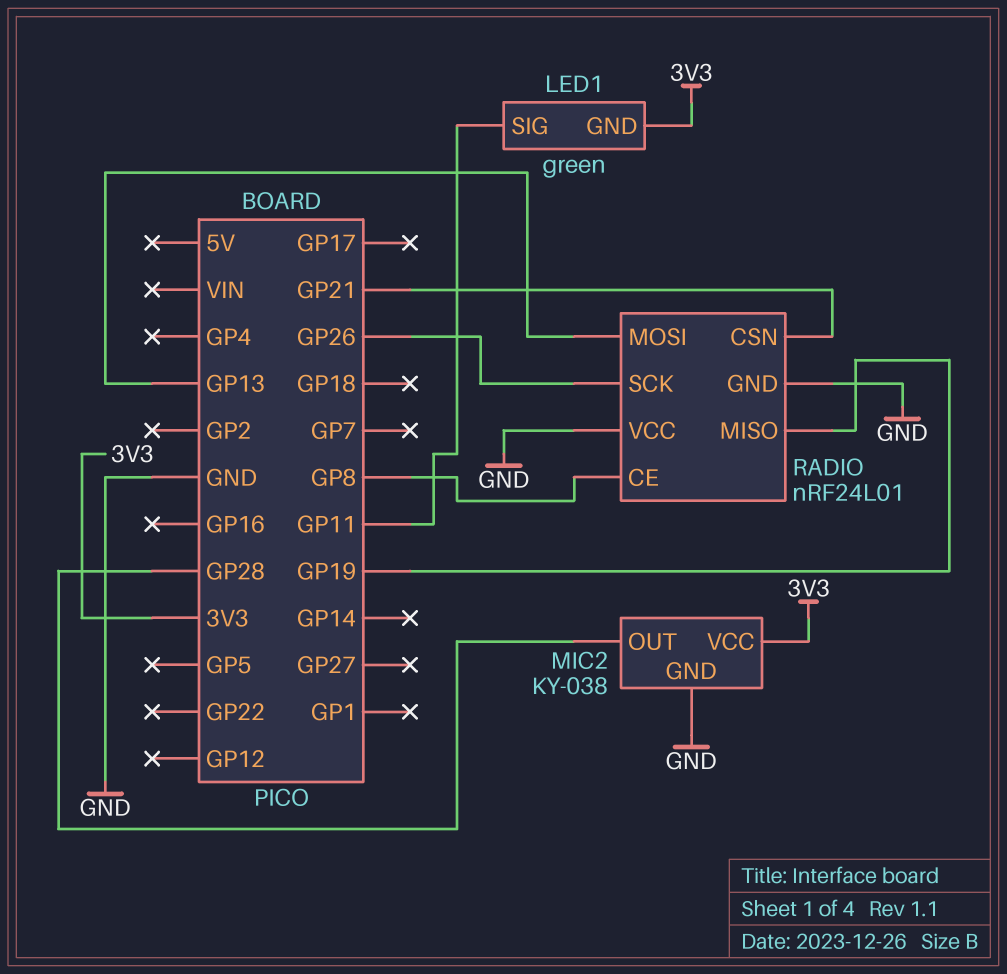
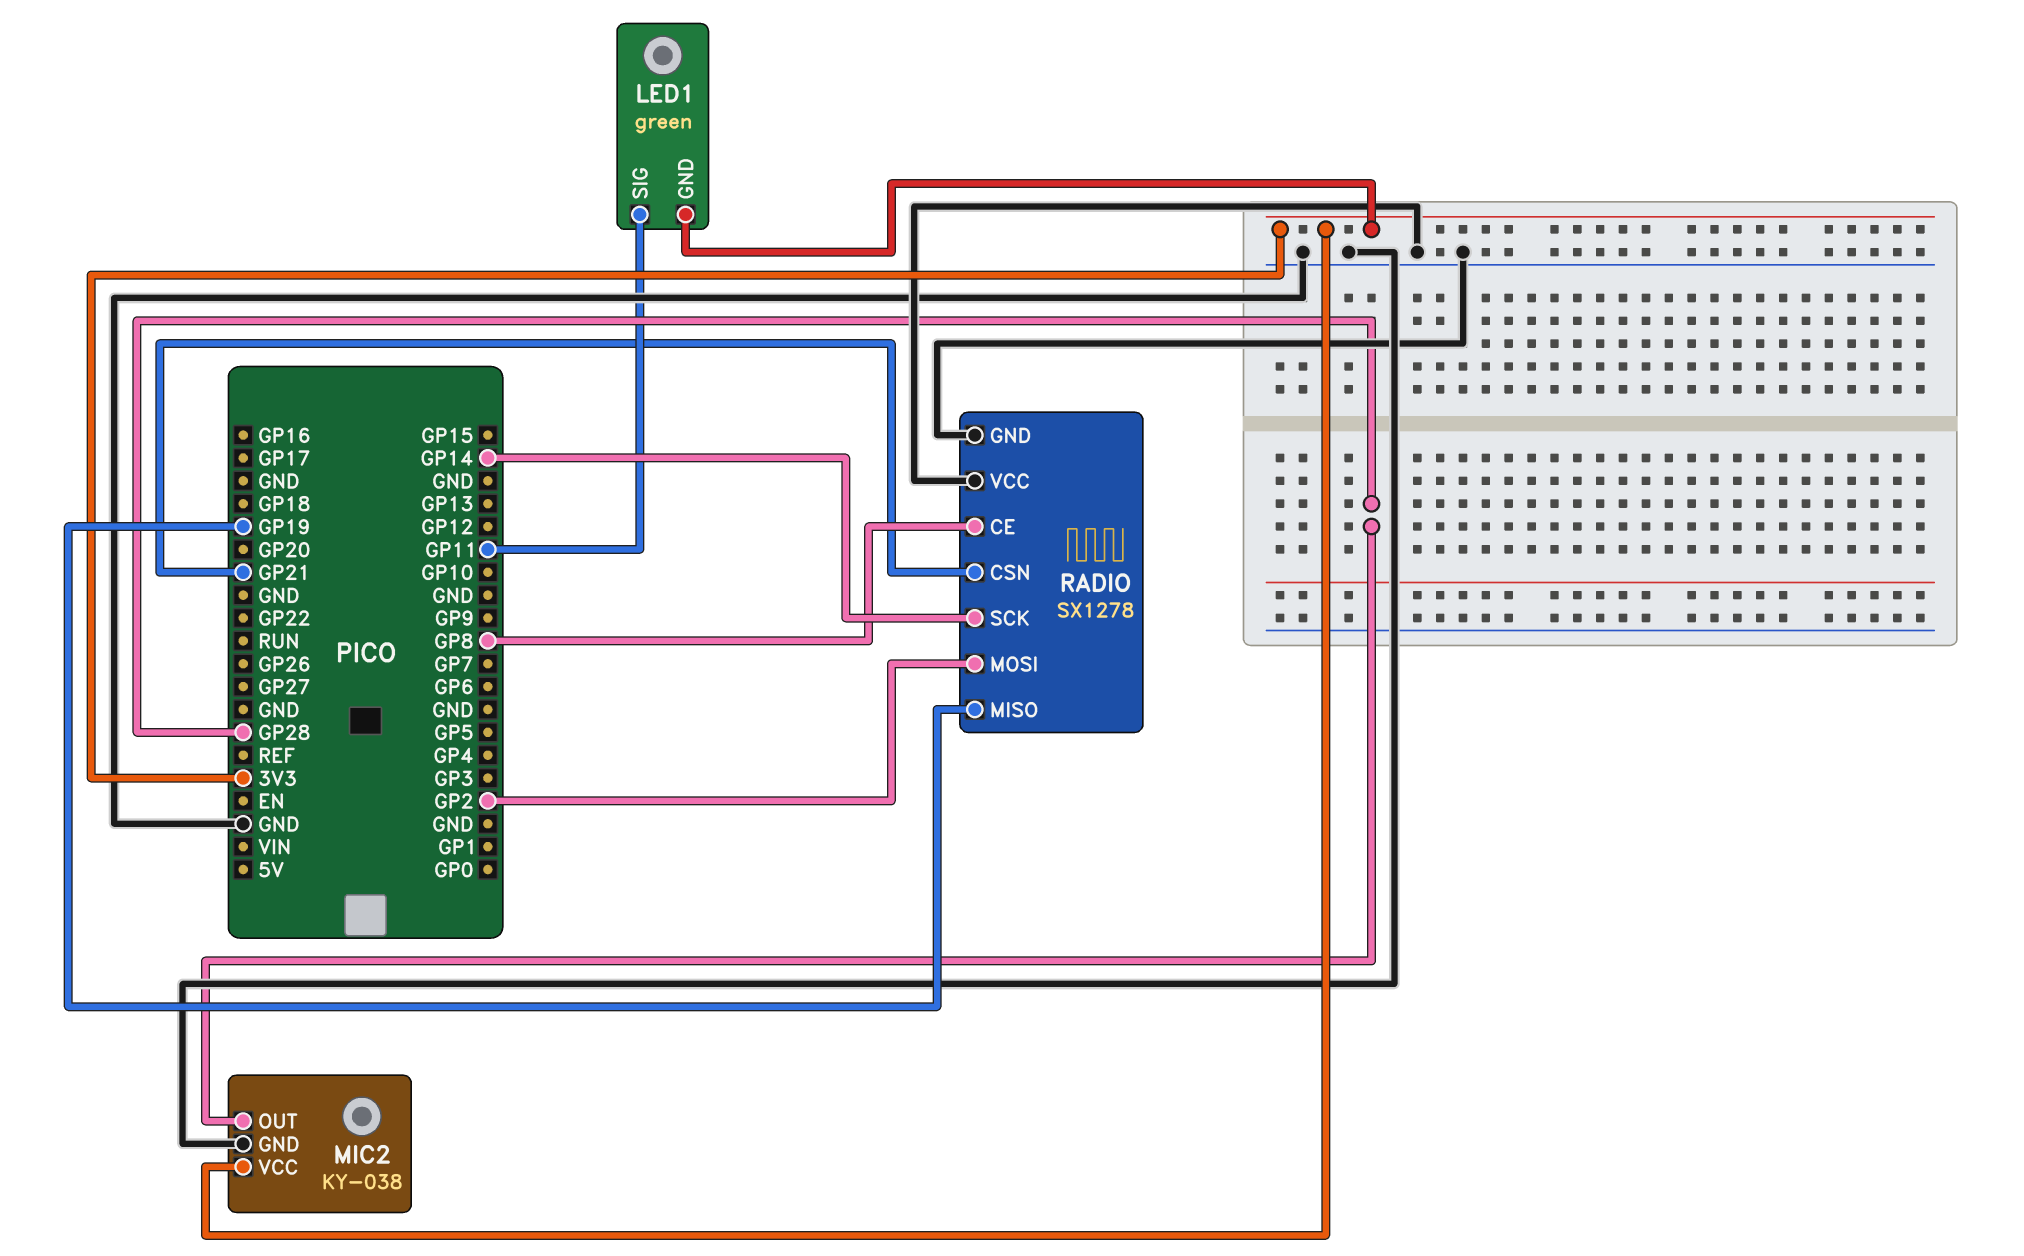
RADIO: nRF24L01 -> SX1278
RADIO pin MOSI: GP13 -> GP2
RADIO pin SCK: GP26 -> GP14

